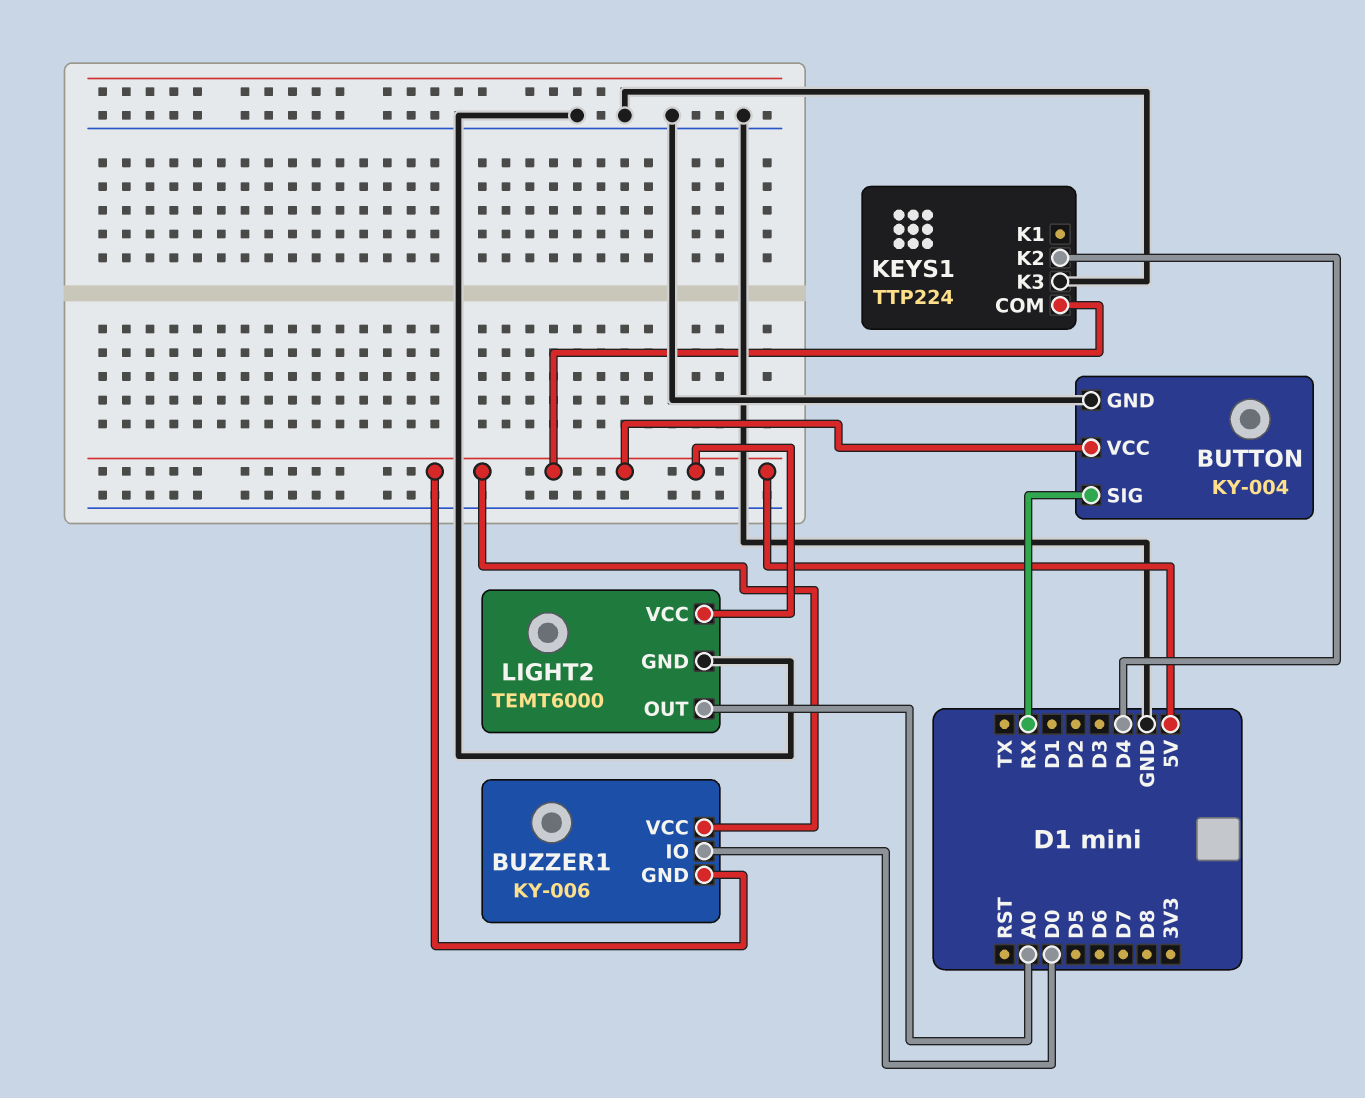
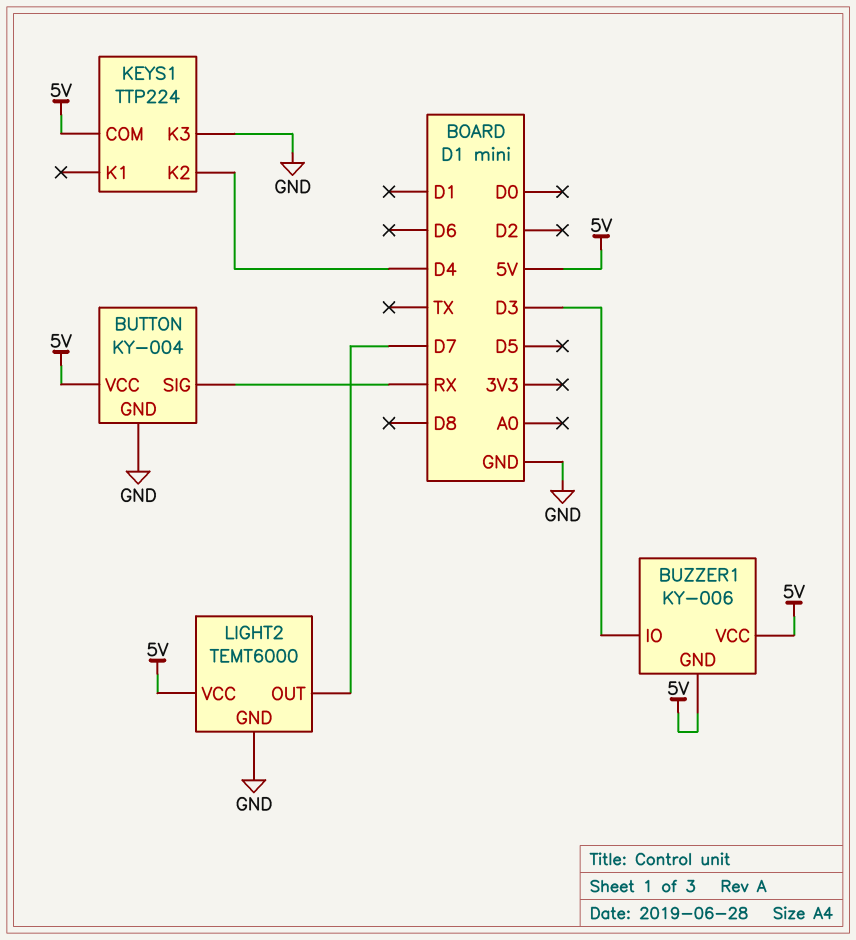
BUZZER1 pin IO: D0 -> D3
LIGHT2 pin OUT: A0 -> D7

